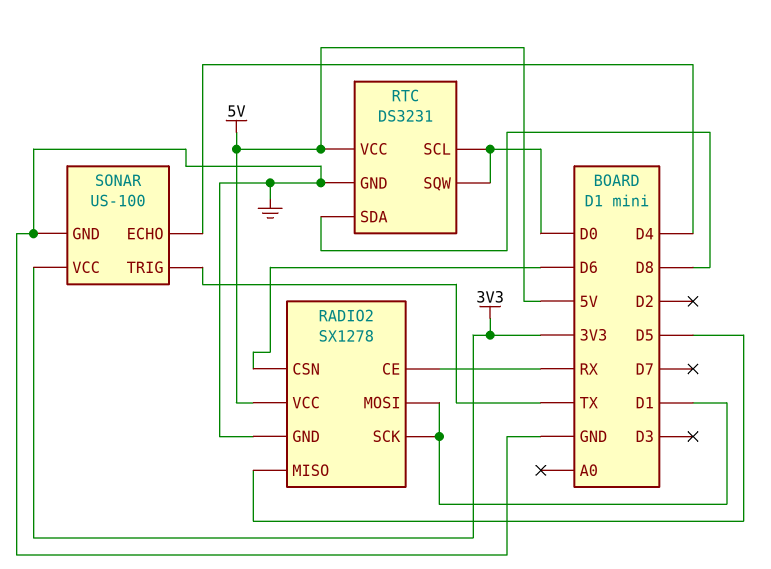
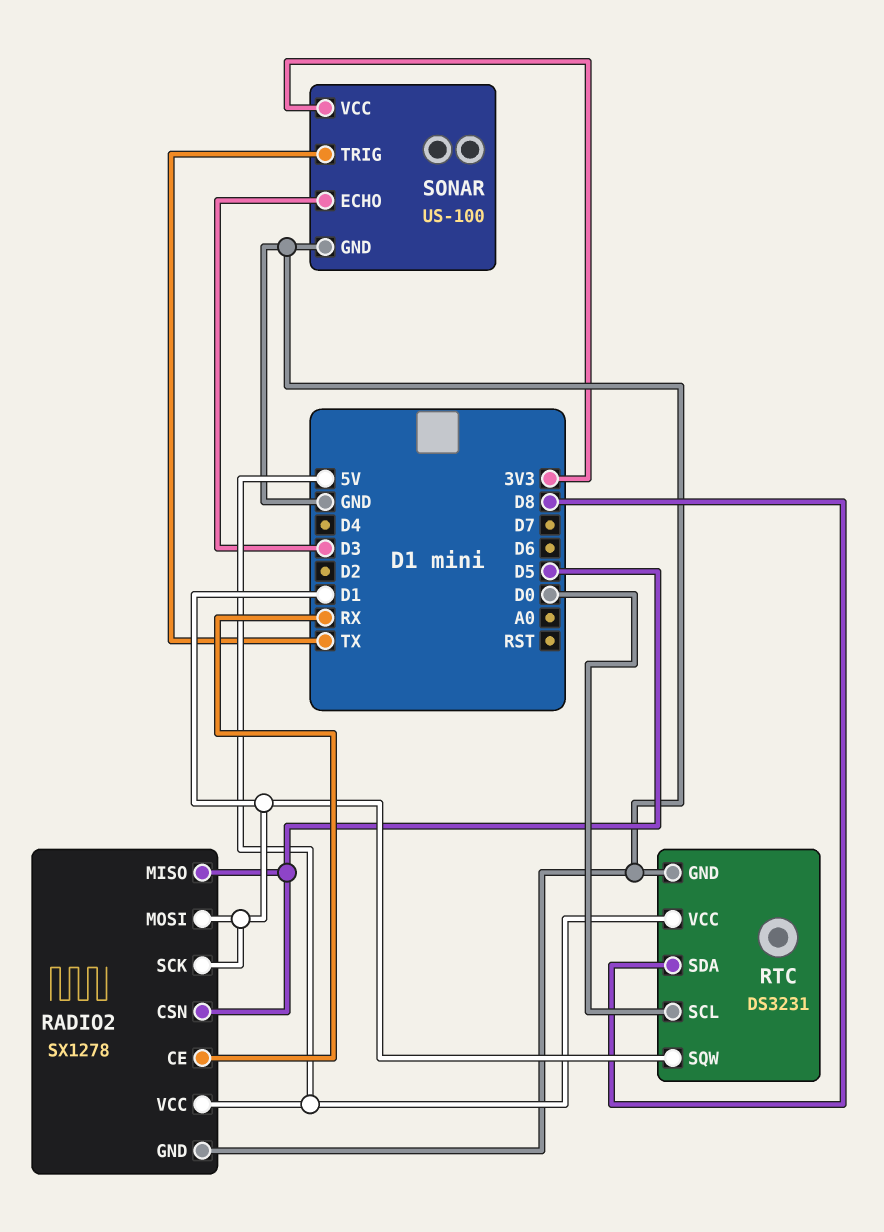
RADIO2 pin CSN: D6 -> D5
RTC pin SQW: D0 -> D1
SONAR pin ECHO: D4 -> D3

